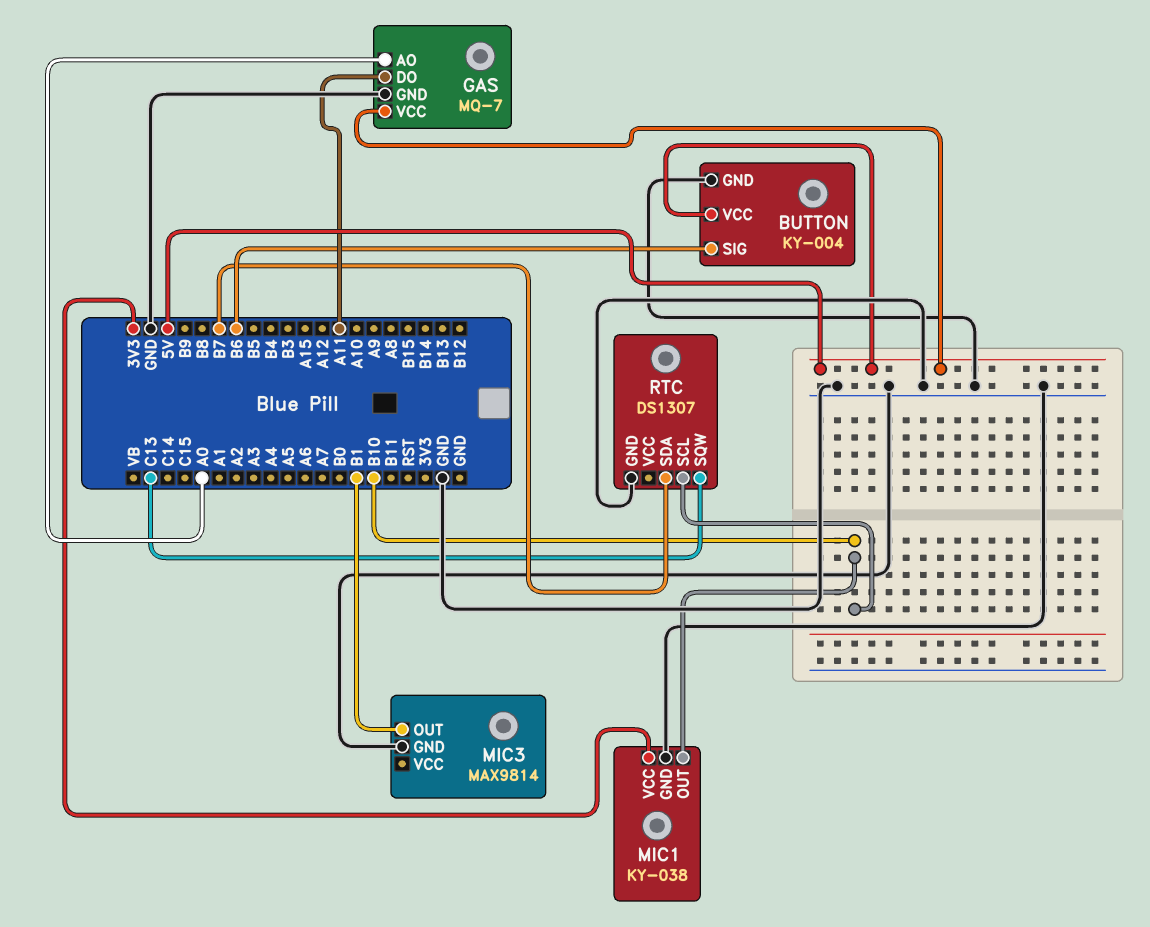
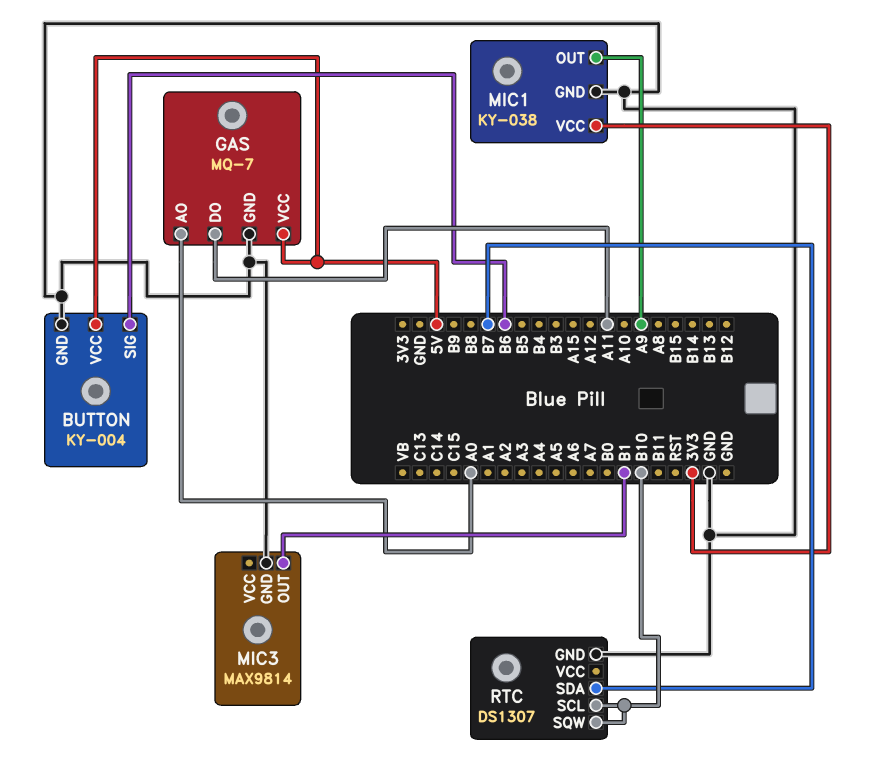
MIC1 pin OUT: B10 -> A9
RTC pin SQW: C13 -> B10

